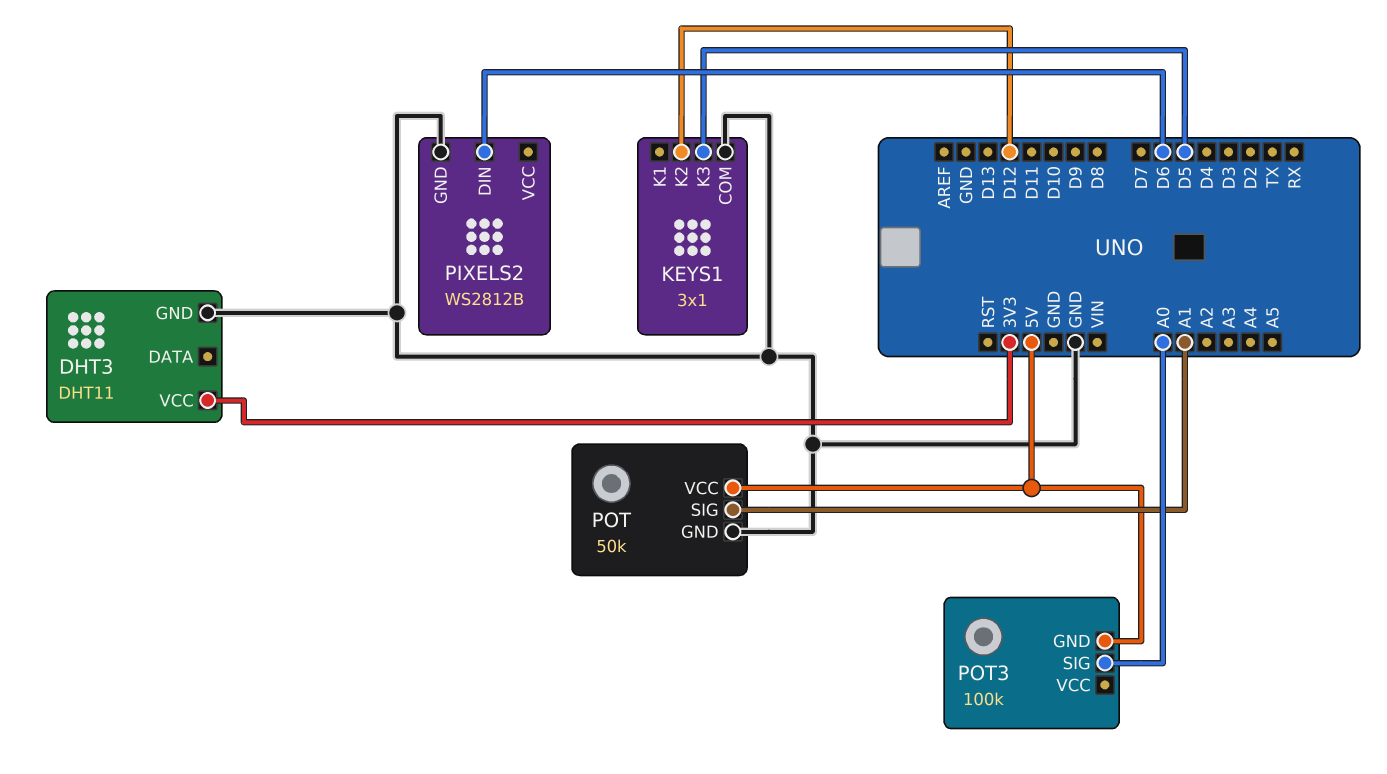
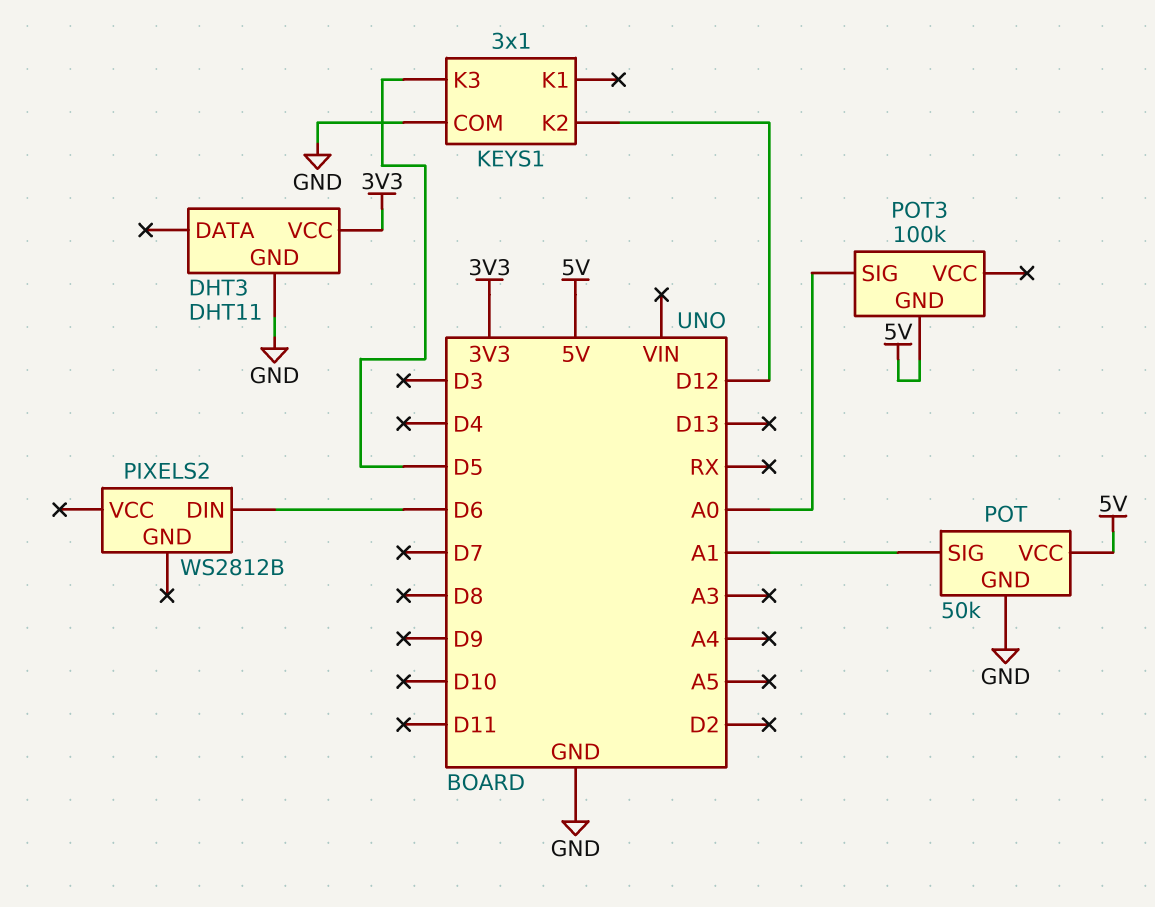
PIXELS2 pin GND: GND -> none

